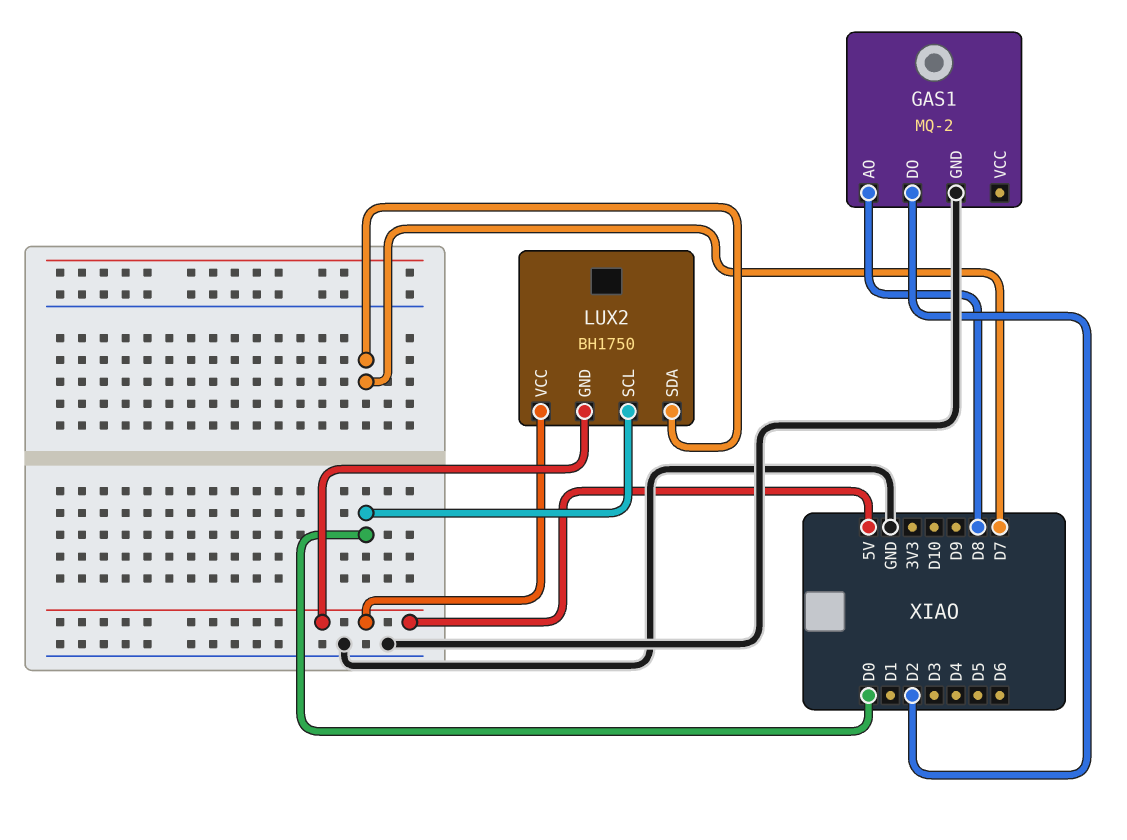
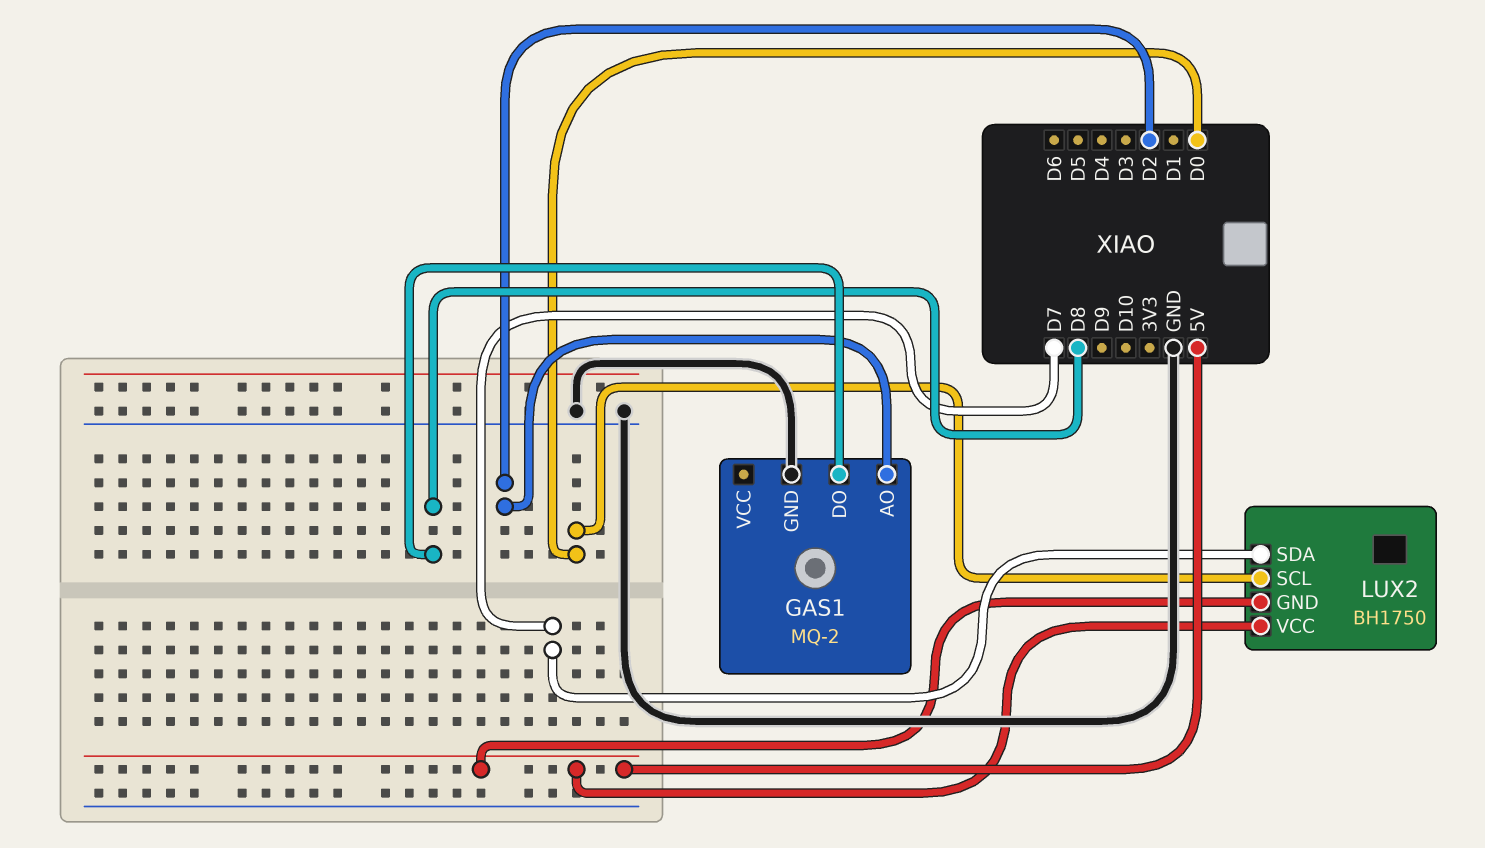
GAS1 pin AO: D8 -> D2
GAS1 pin DO: D2 -> D8

